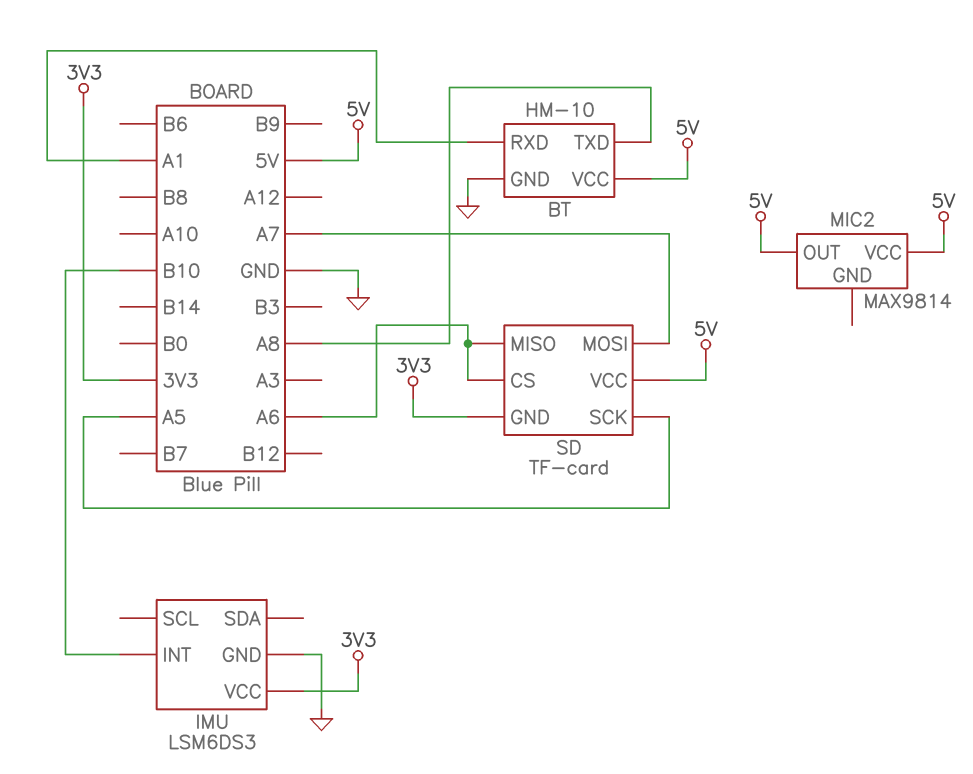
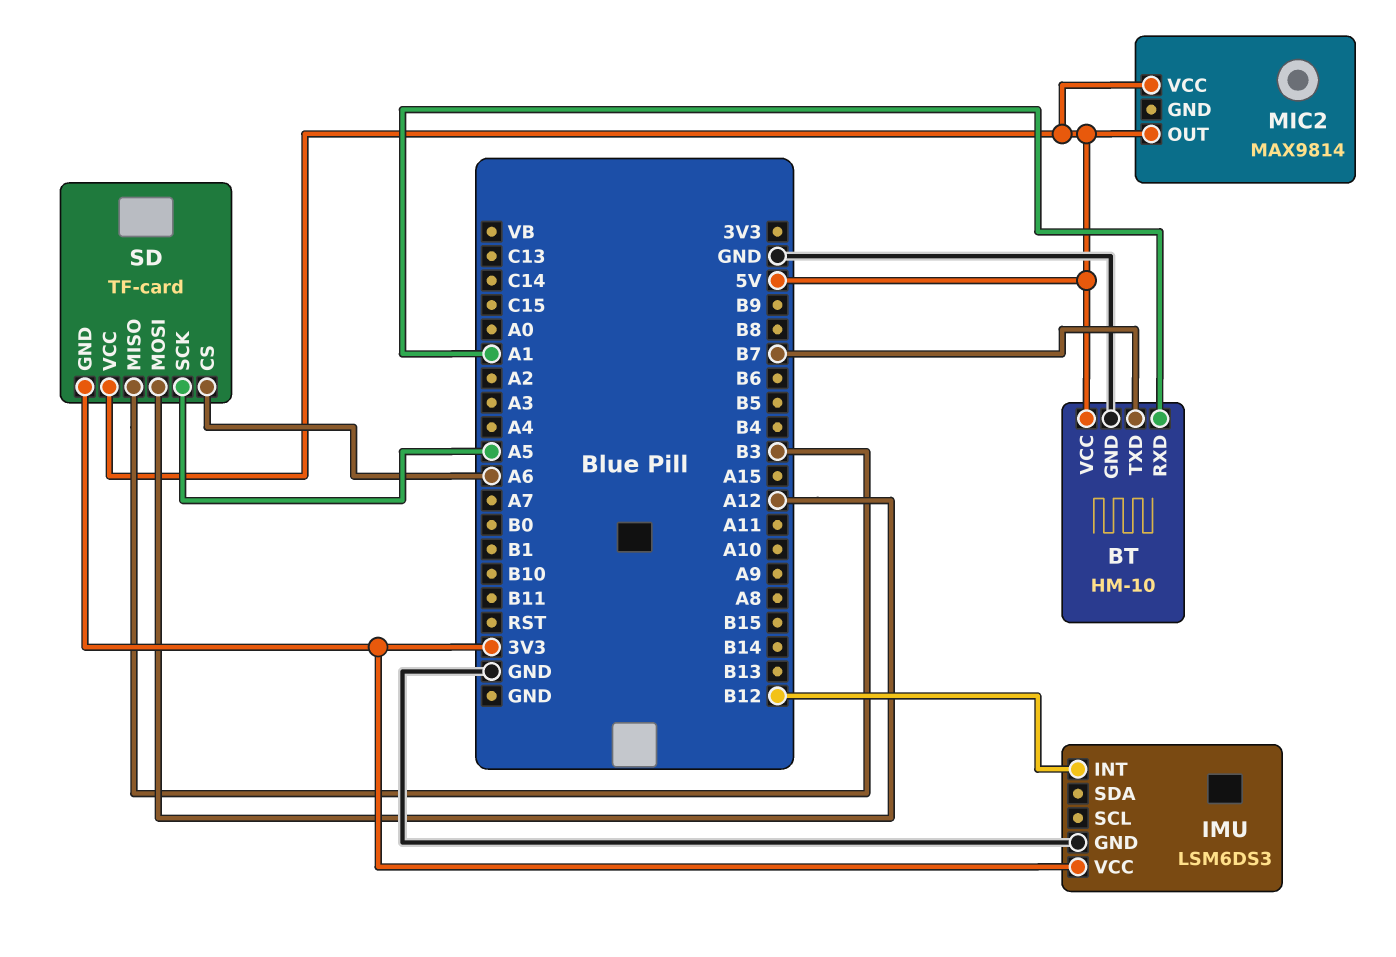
BT pin TXD: A8 -> B7
IMU pin INT: B10 -> B12
SD pin MISO: A6 -> B3
SD pin MOSI: A7 -> A12

